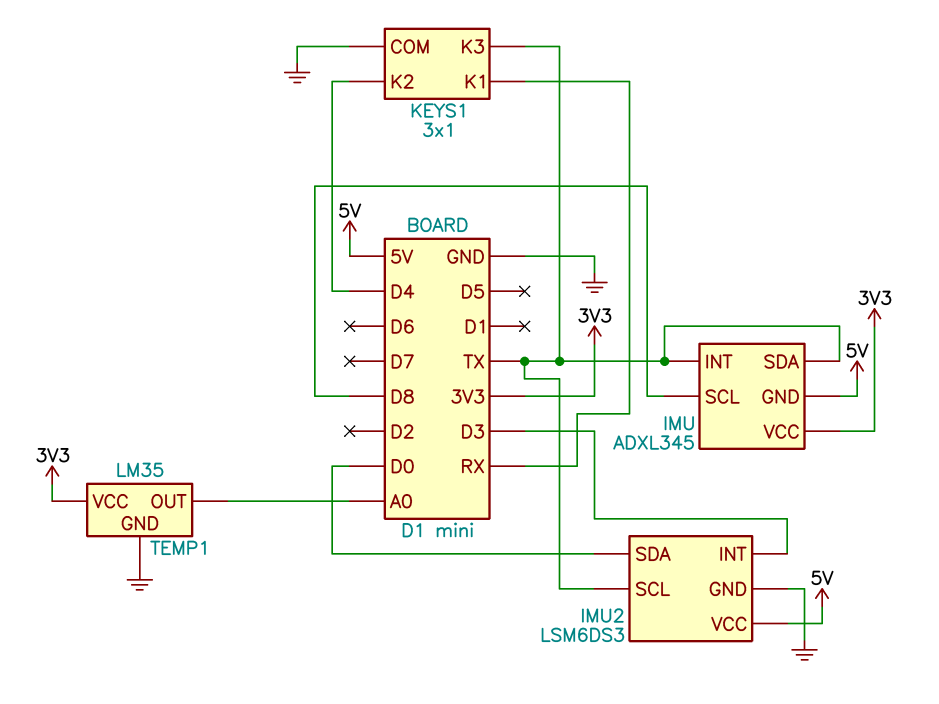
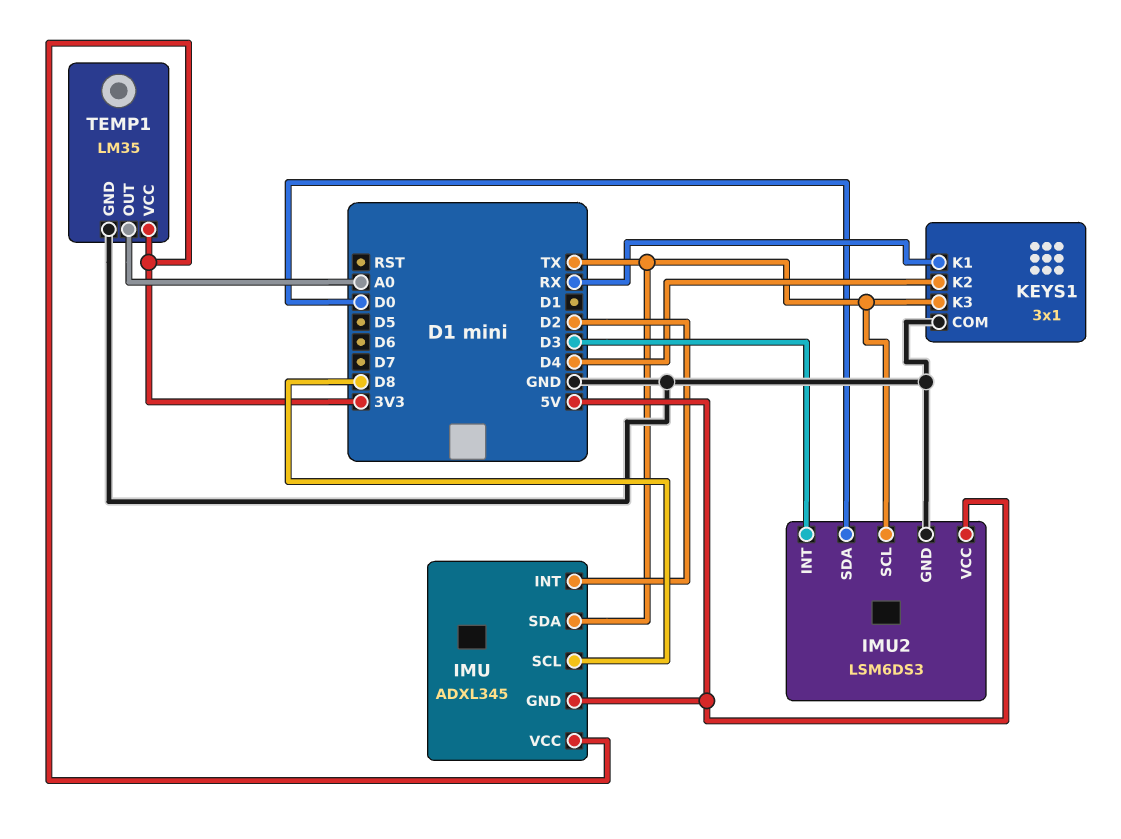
IMU pin INT: TX -> D2

